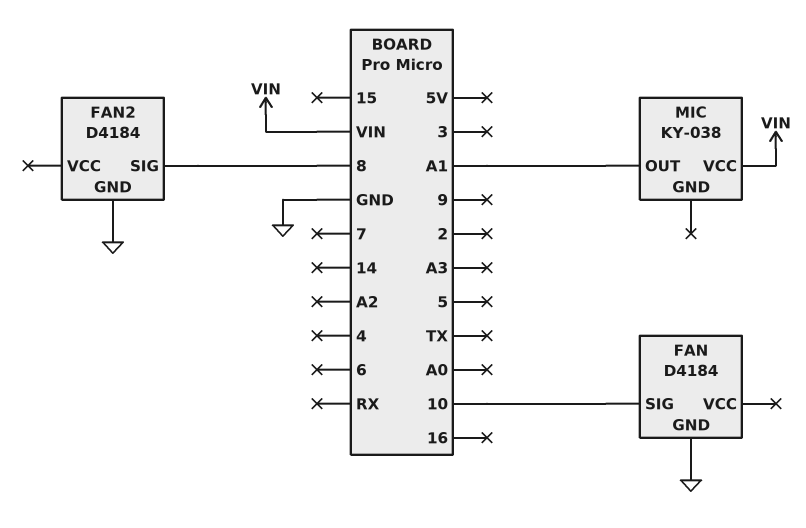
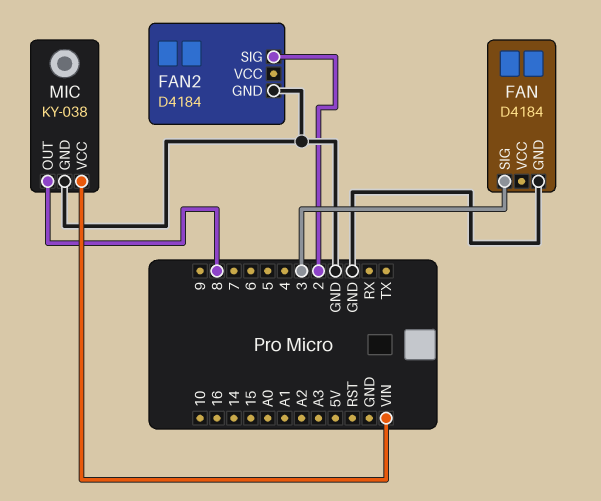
FAN pin SIG: 10 -> 3
FAN2 pin SIG: 8 -> 2
MIC pin GND: none -> GND
MIC pin OUT: A1 -> 8

